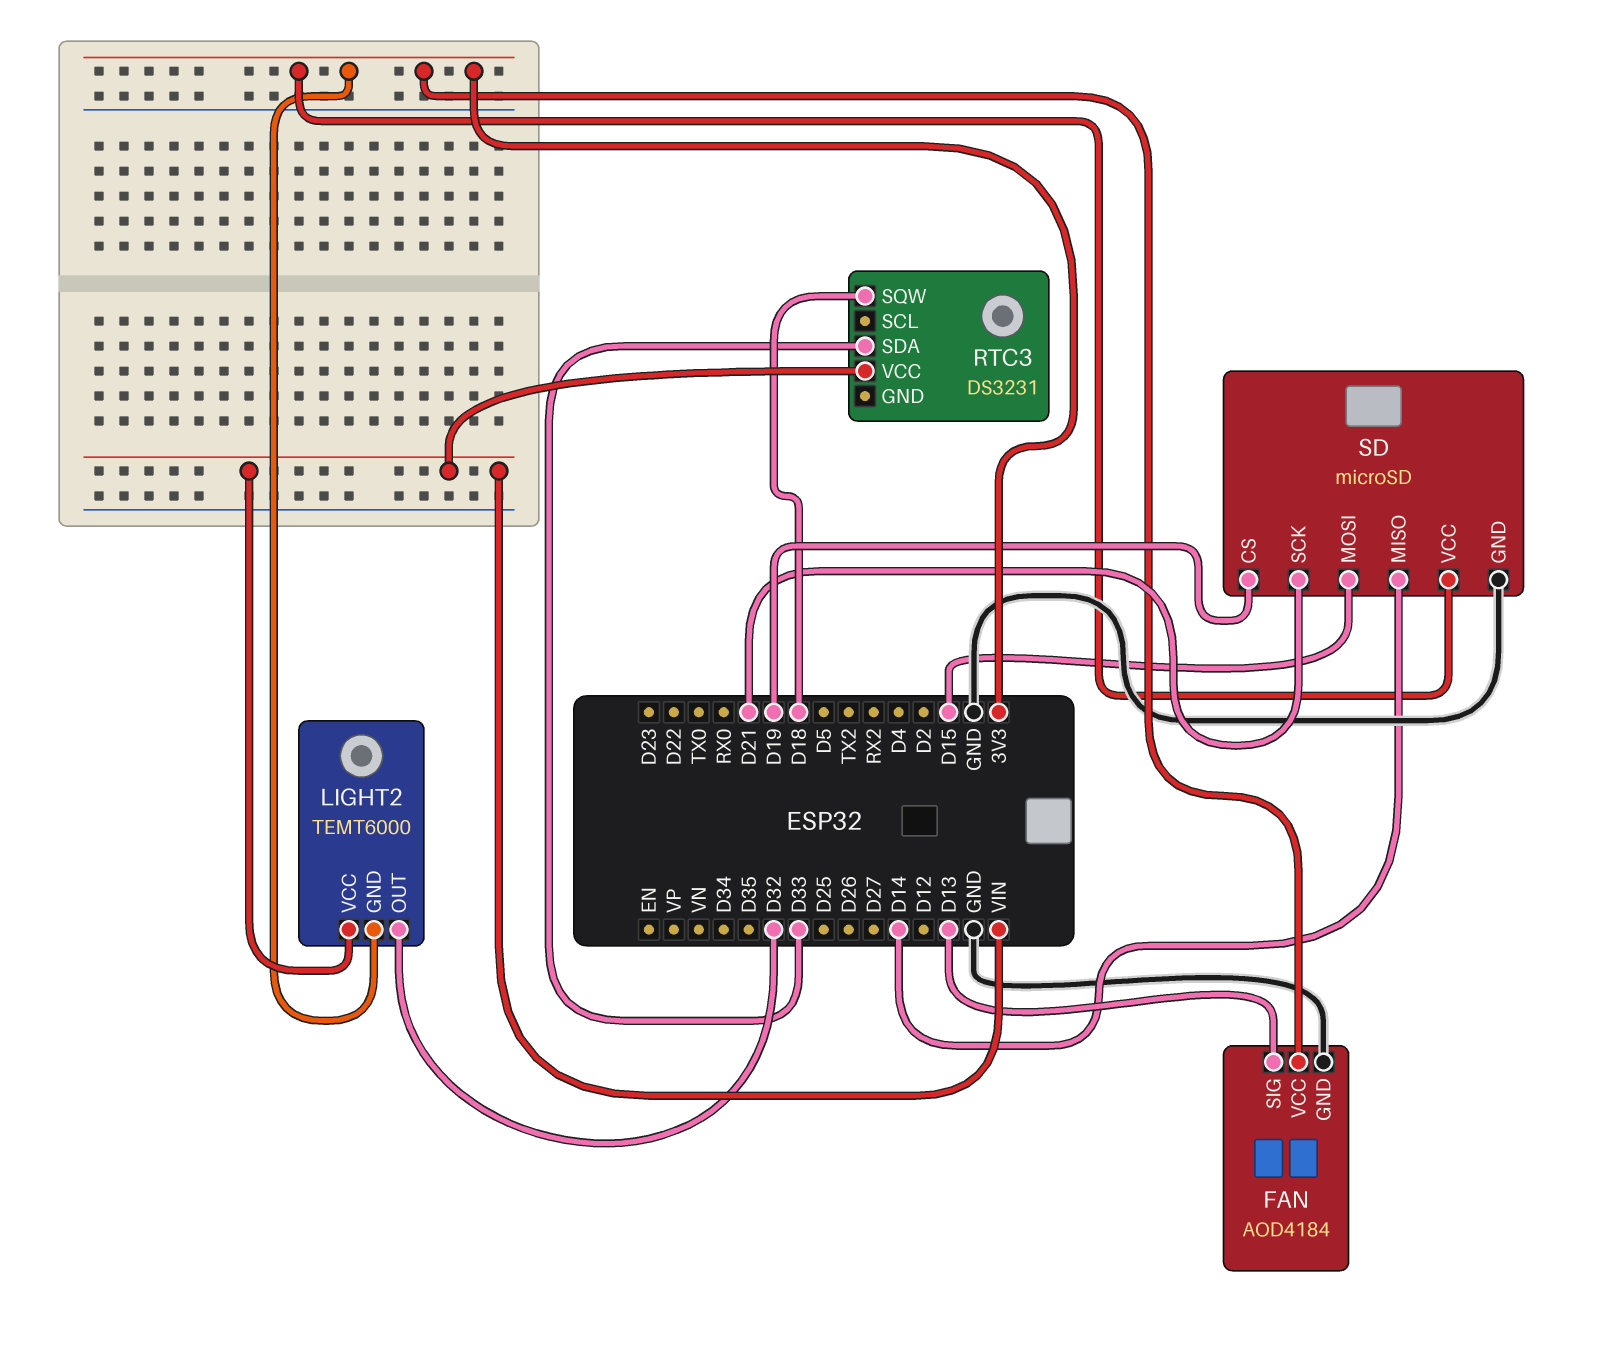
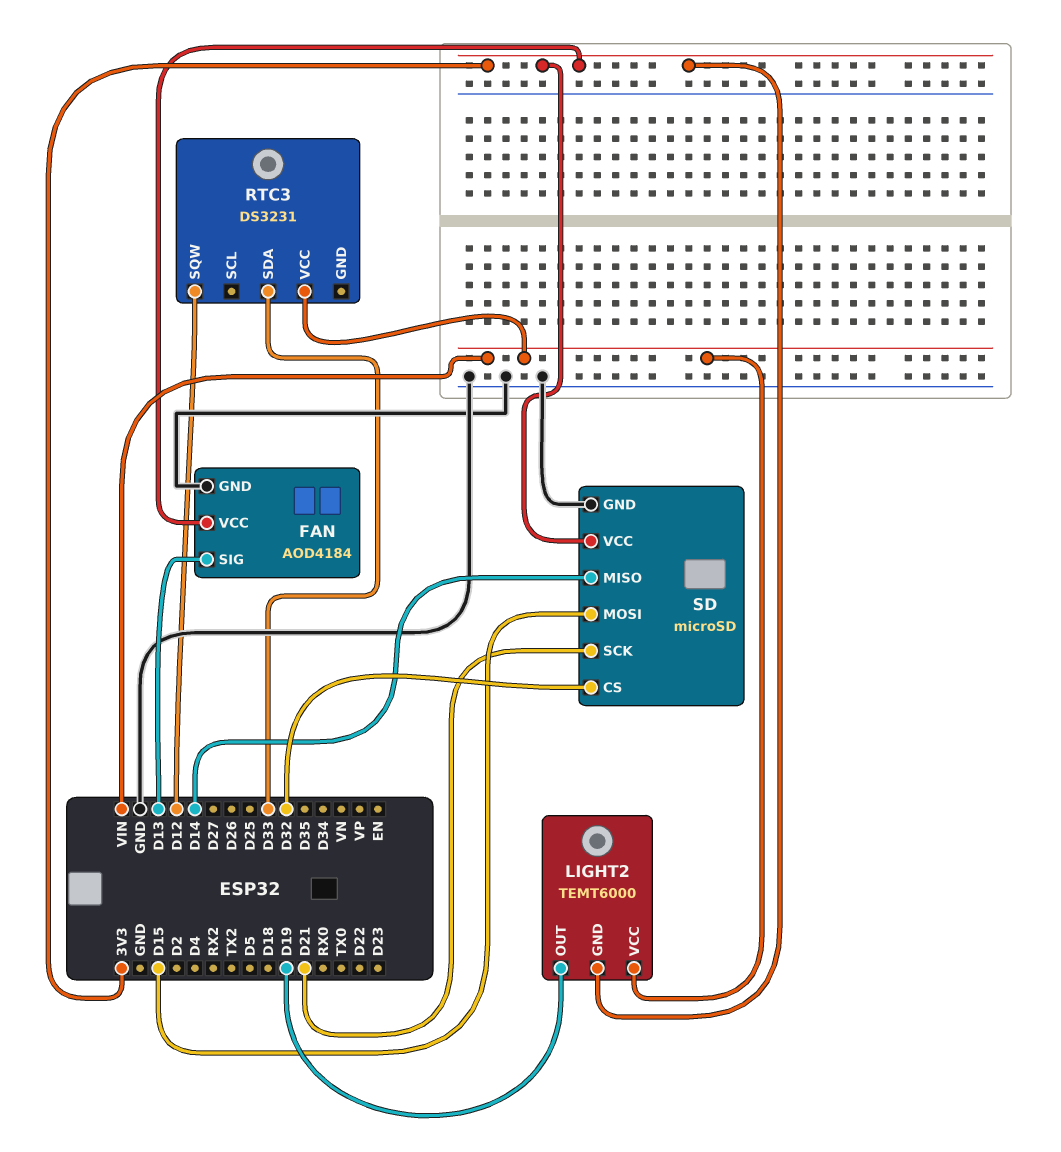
LIGHT2 pin OUT: D32 -> D19
RTC3 pin SQW: D18 -> D12
SD pin CS: D19 -> D32

